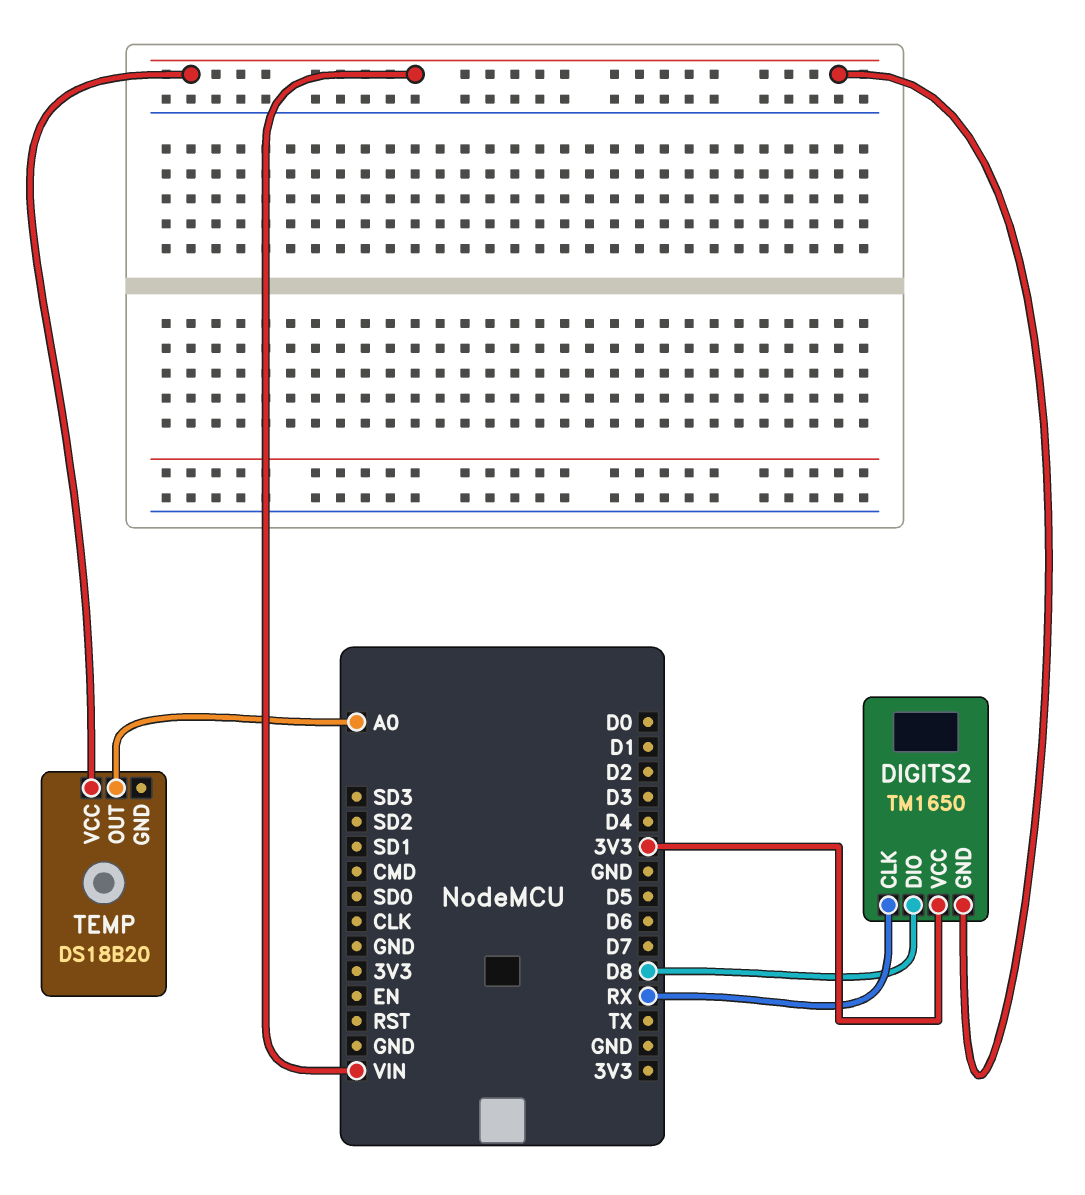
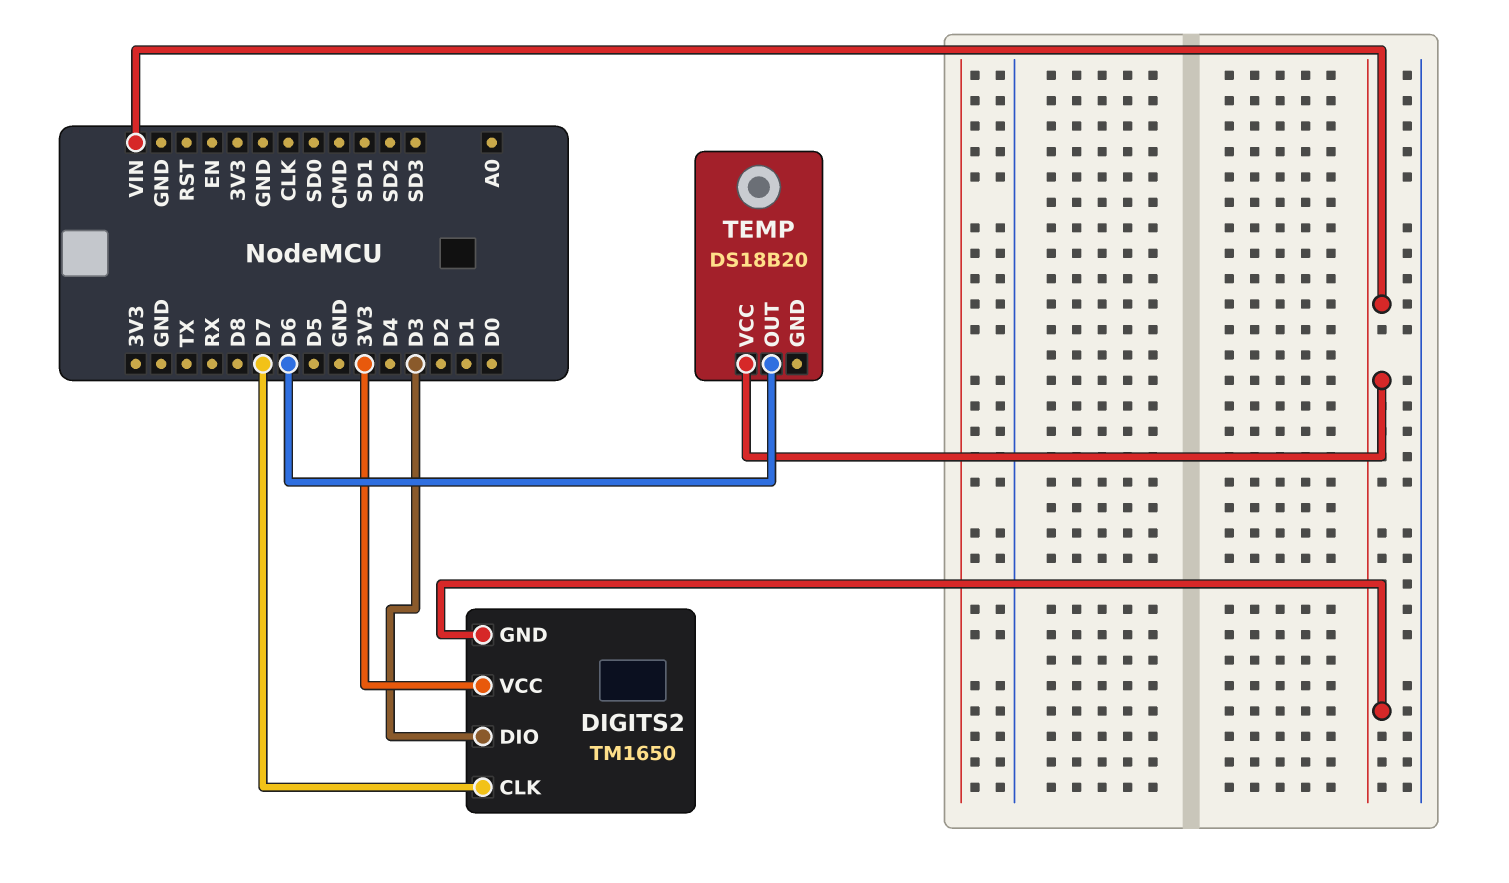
DIGITS2 pin CLK: RX -> D7
DIGITS2 pin DIO: D8 -> D3
TEMP pin OUT: A0 -> D6

